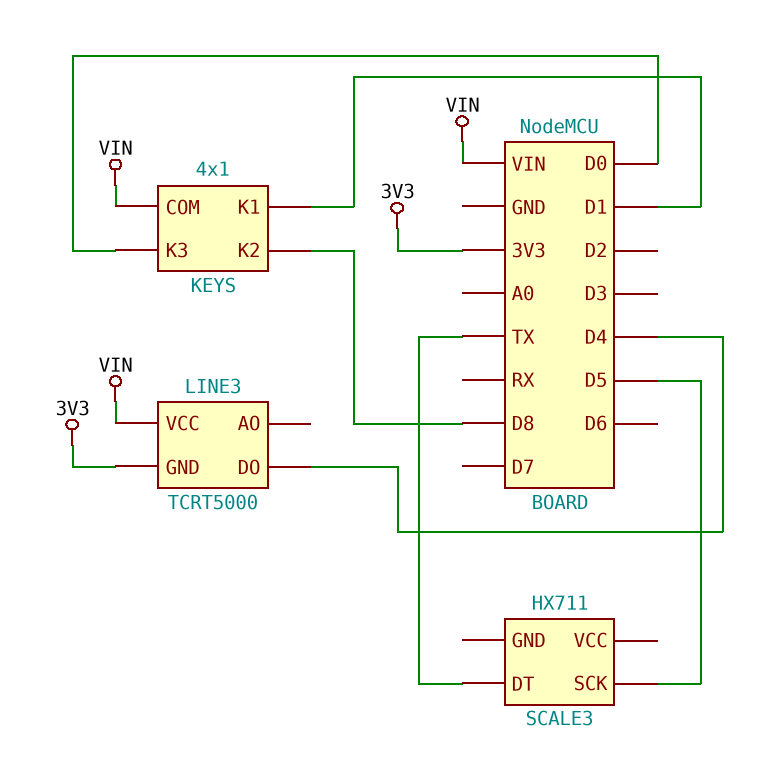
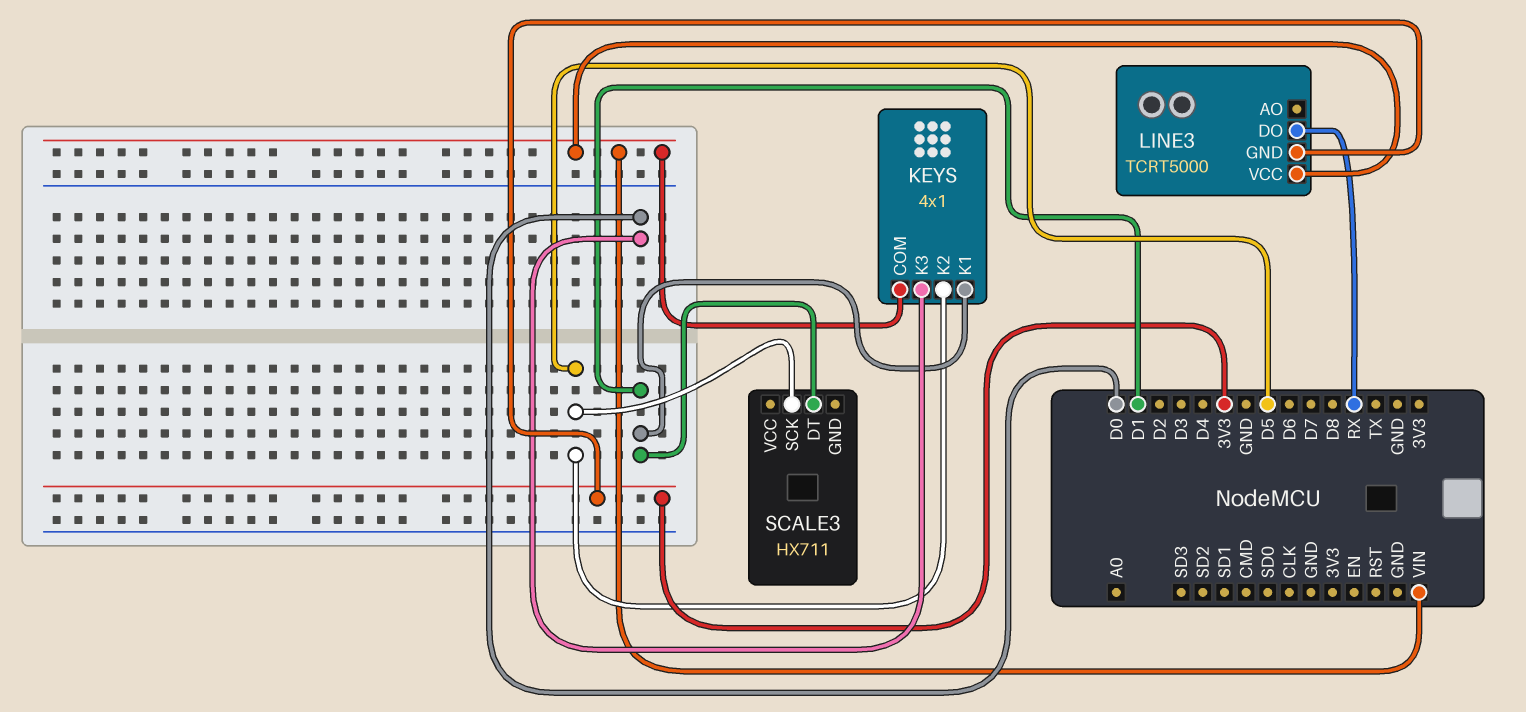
KEYS pin K2: D8 -> D5
LINE3 pin DO: D4 -> RX
SCALE3 pin DT: TX -> D1

